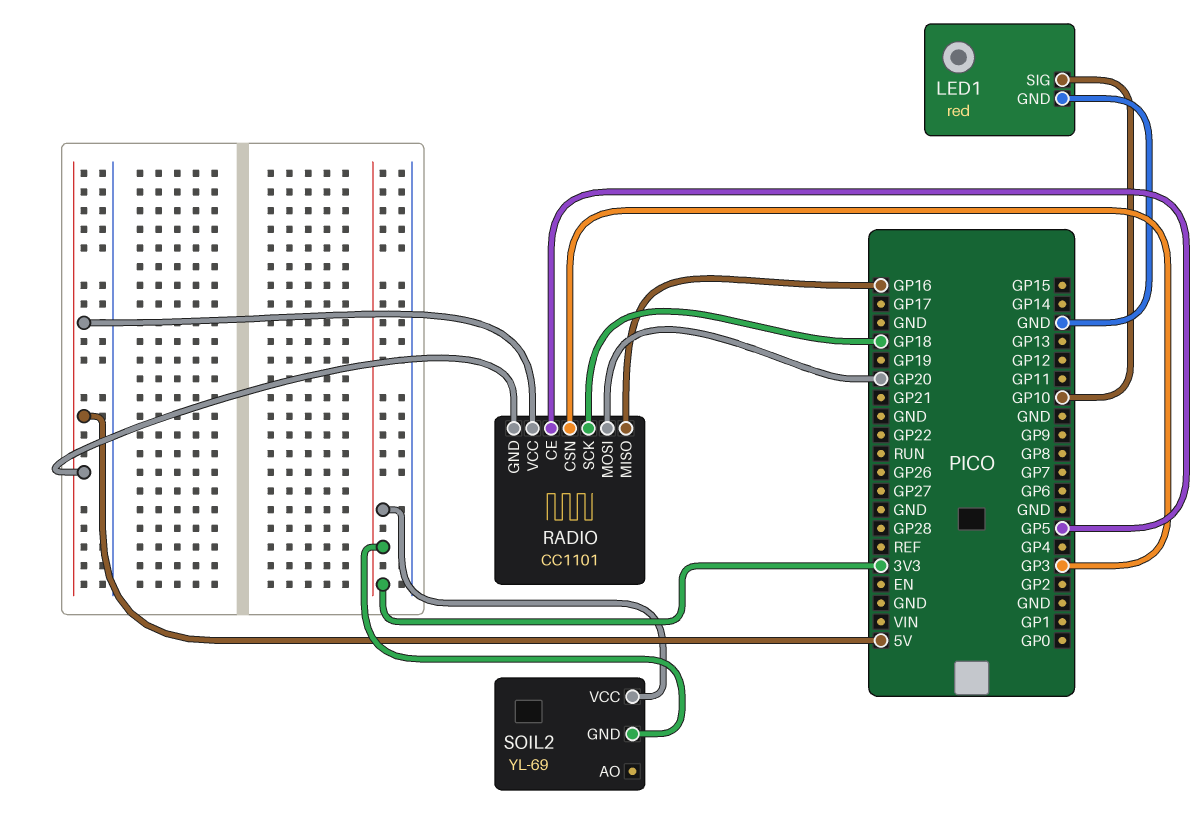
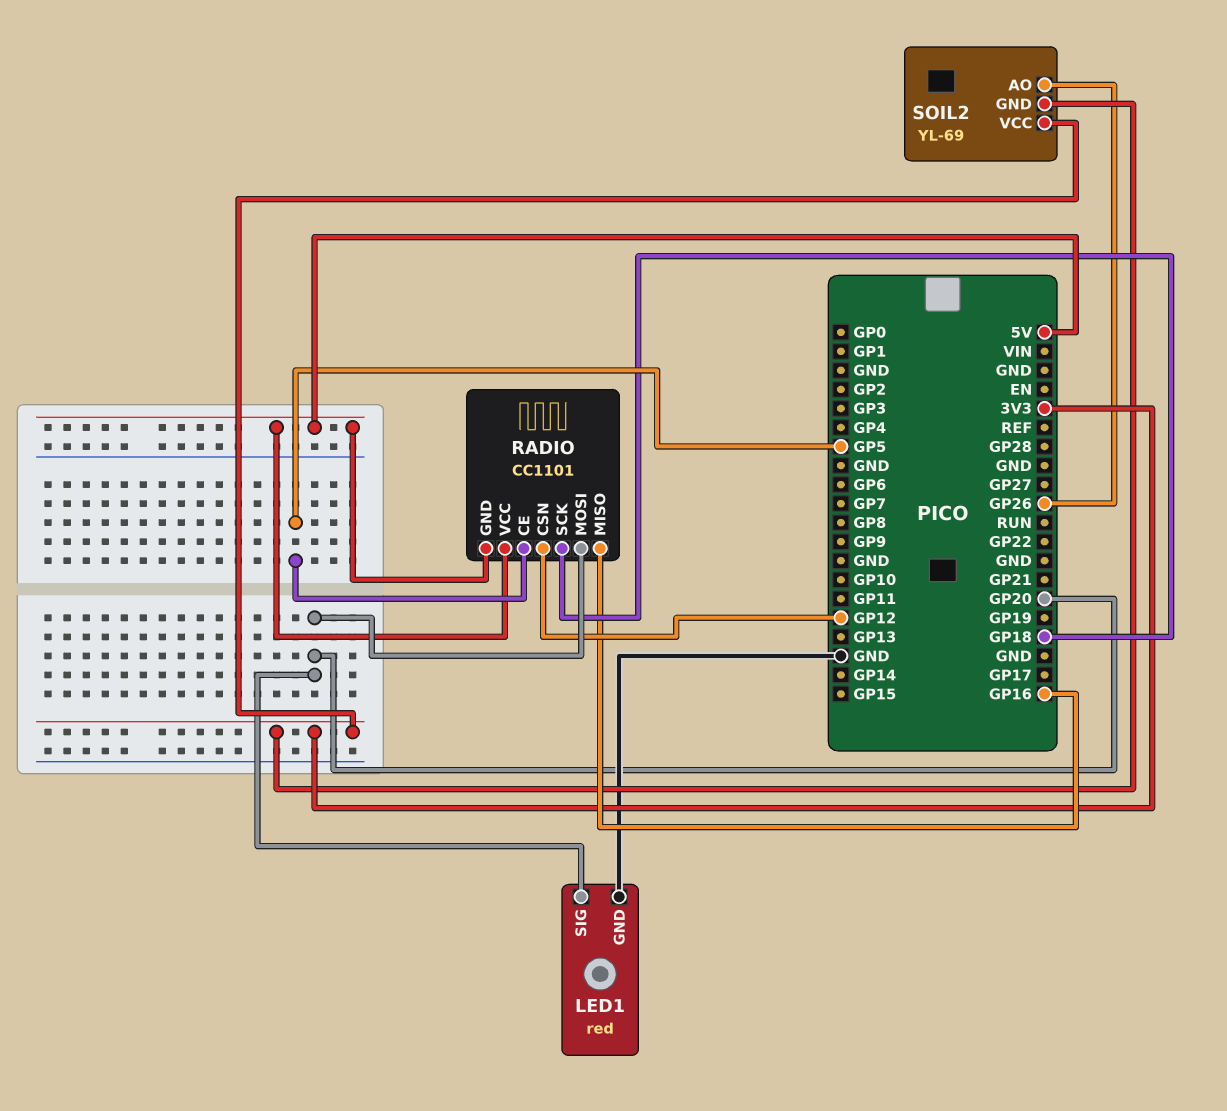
LED1 pin SIG: GP10 -> GP20
RADIO pin CSN: GP3 -> GP12
SOIL2 pin AO: none -> GP26

